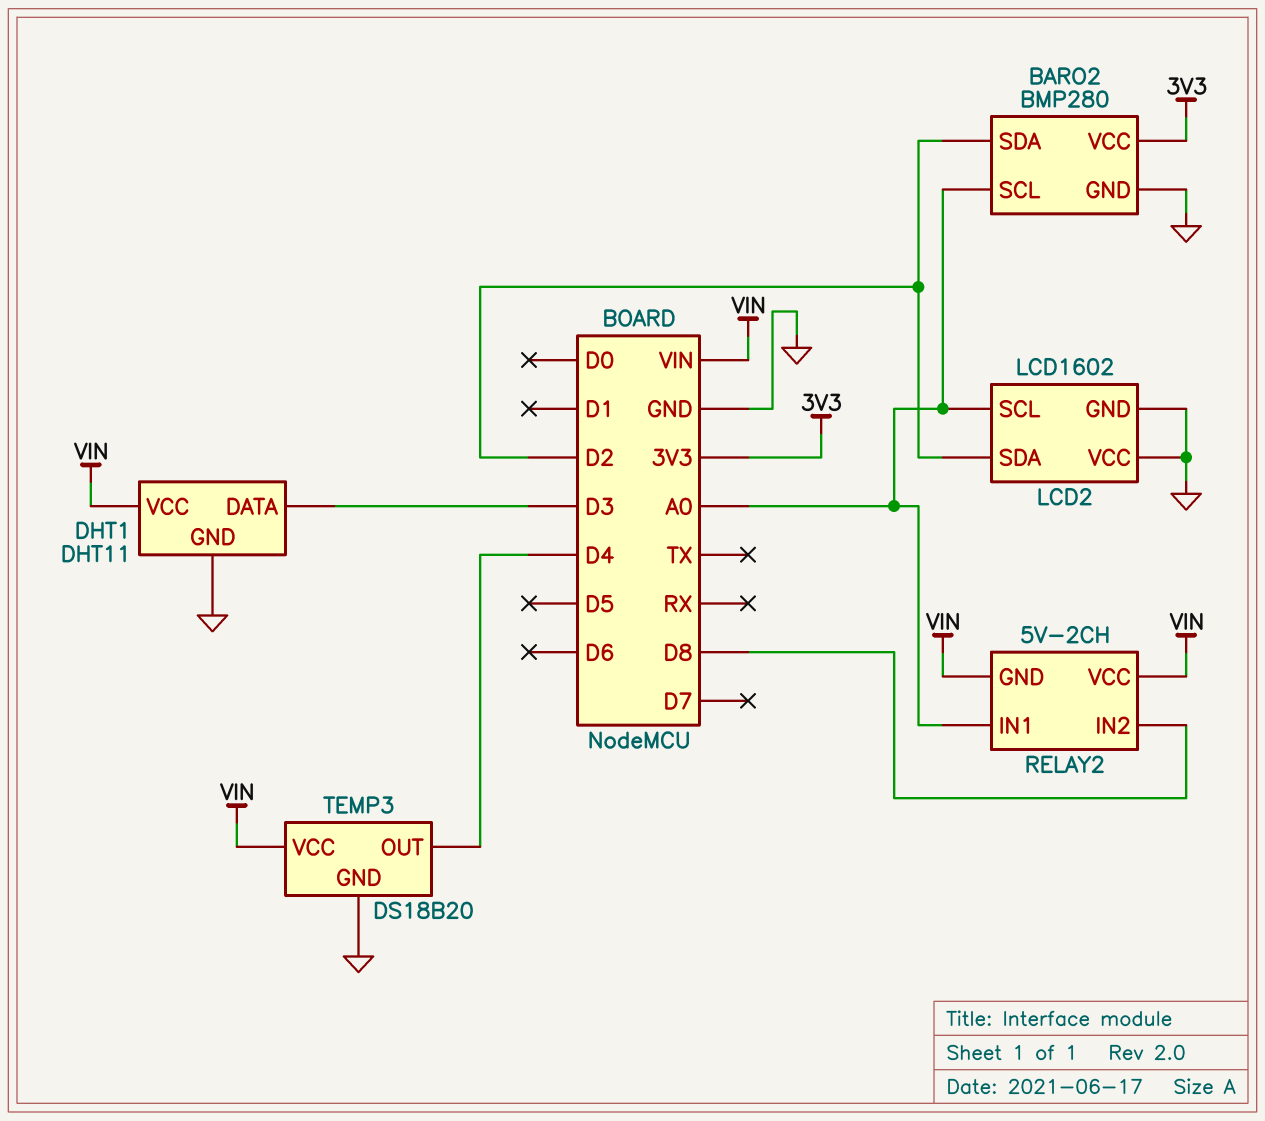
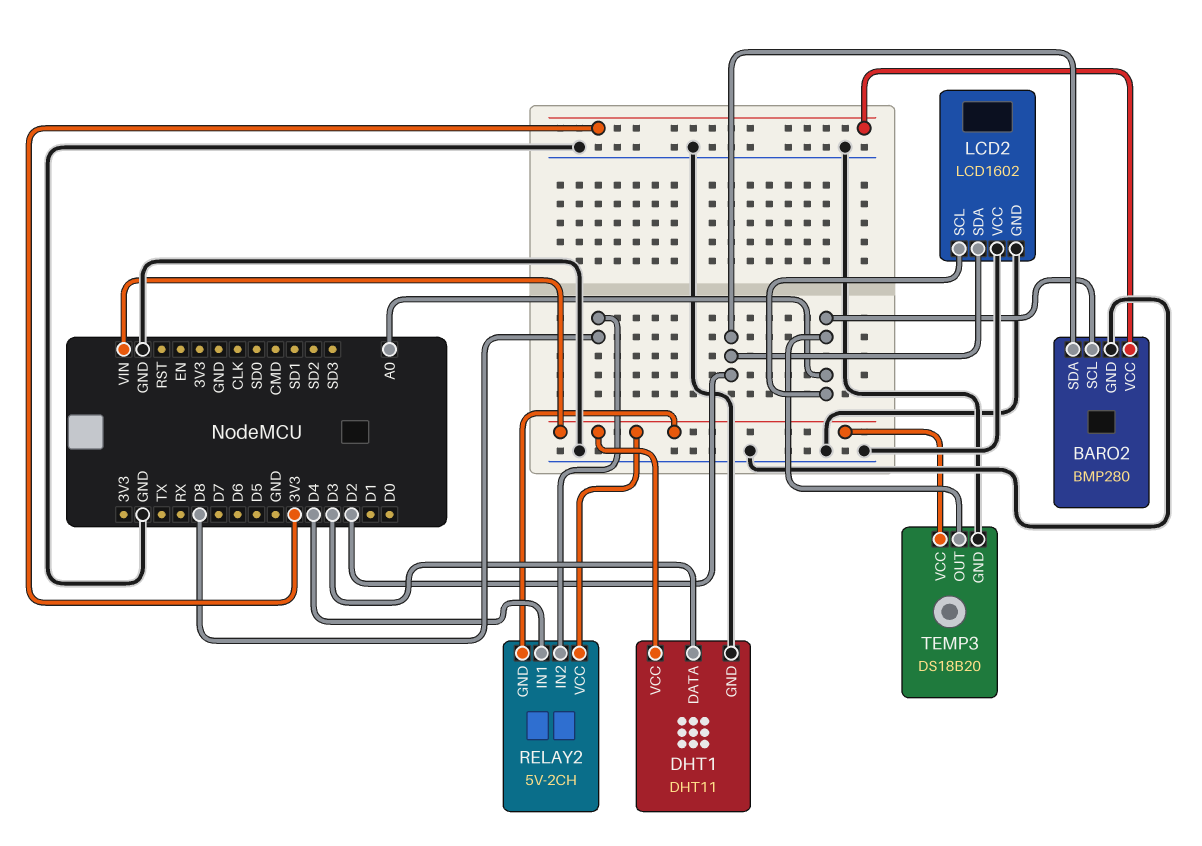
RELAY2 pin IN1: A0 -> D4
TEMP3 pin OUT: D4 -> A0

